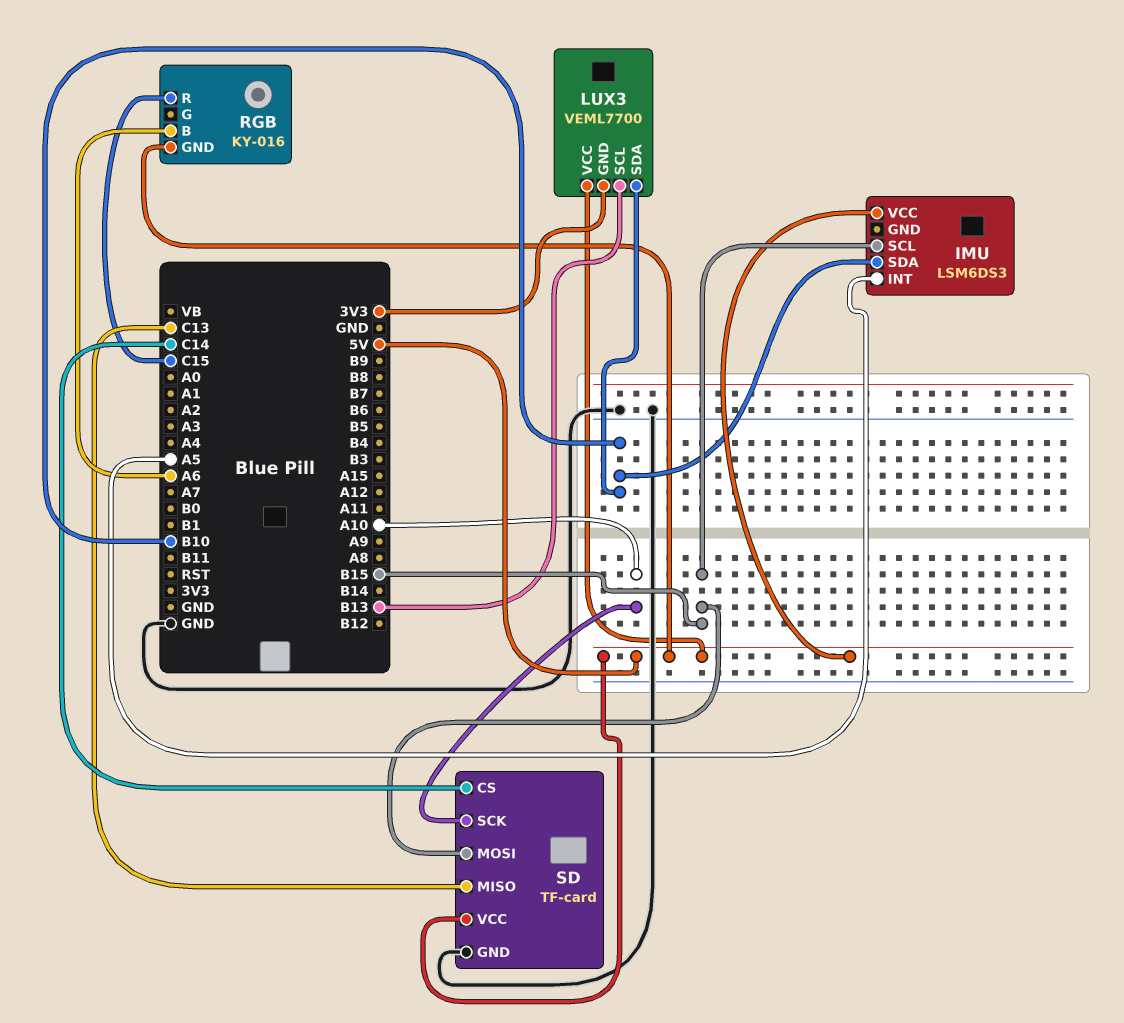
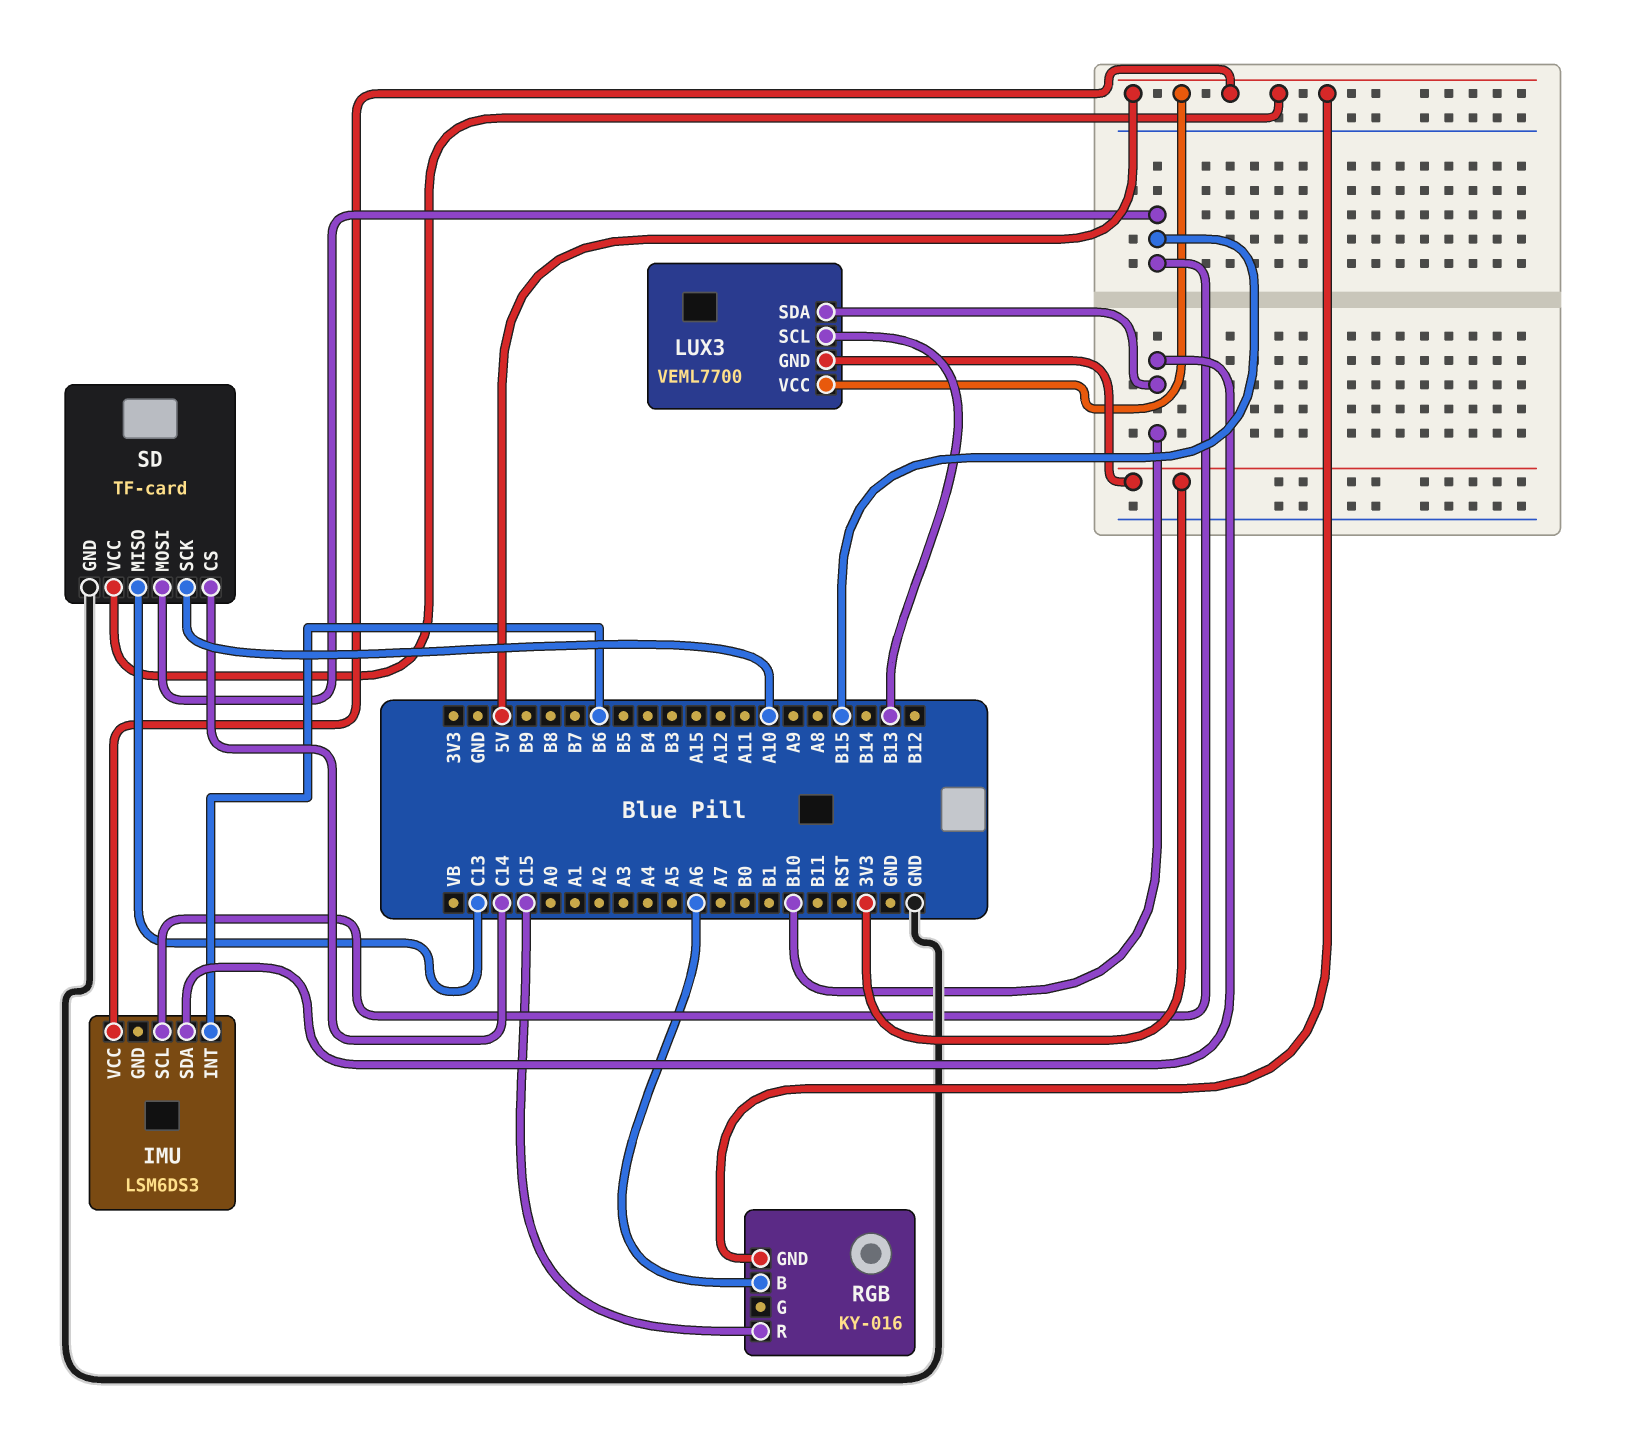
IMU pin INT: A5 -> B6

